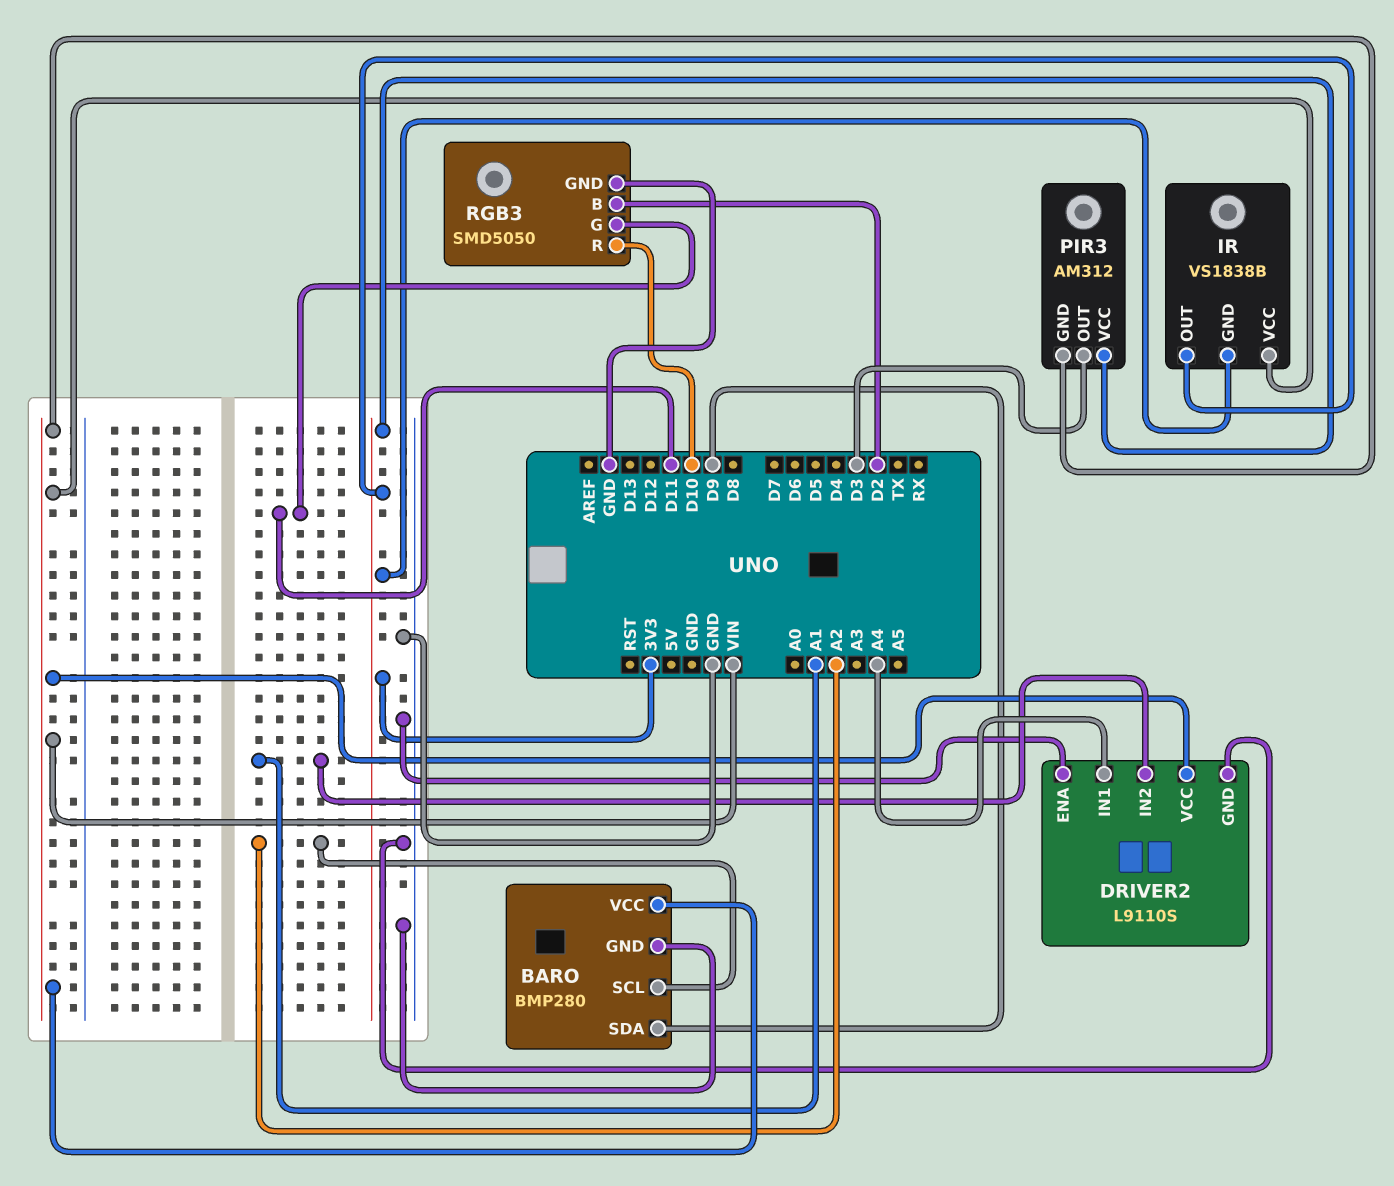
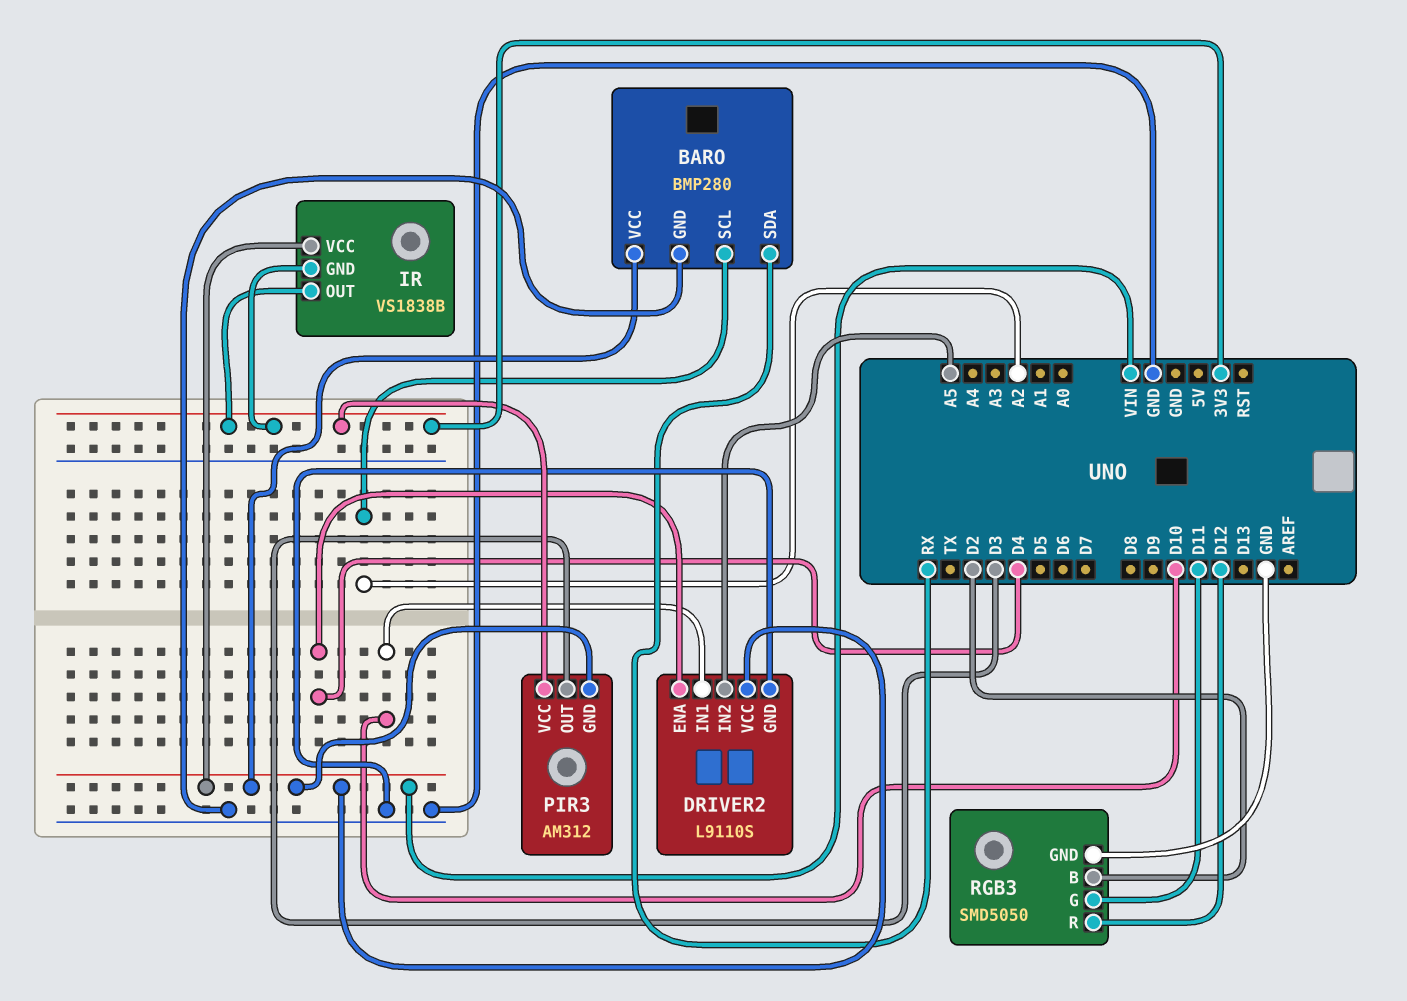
BARO pin SDA: D9 -> RX
DRIVER2 pin ENA: GND -> D4
DRIVER2 pin IN1: A4 -> D10
DRIVER2 pin IN2: A1 -> A5
RGB3 pin R: D10 -> D12

